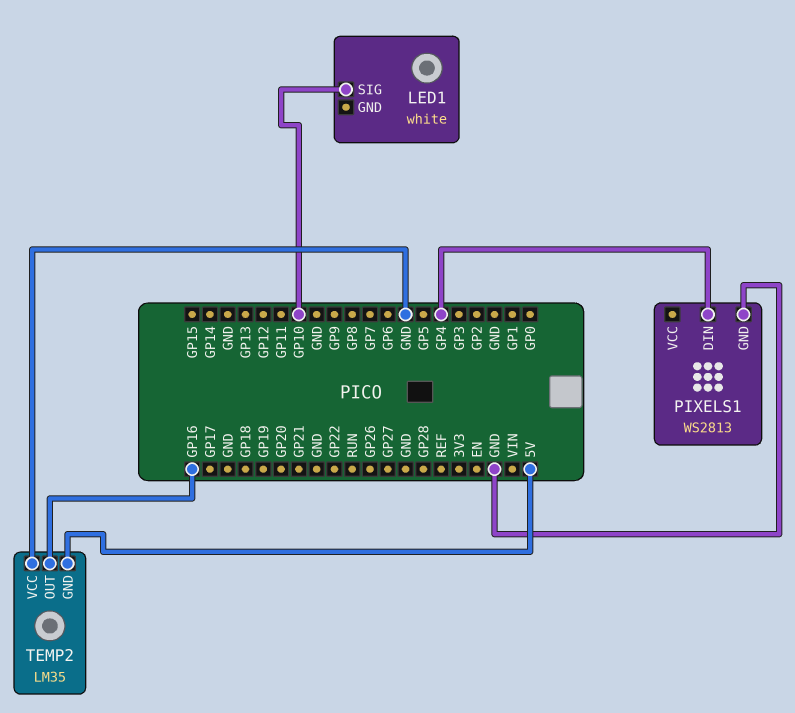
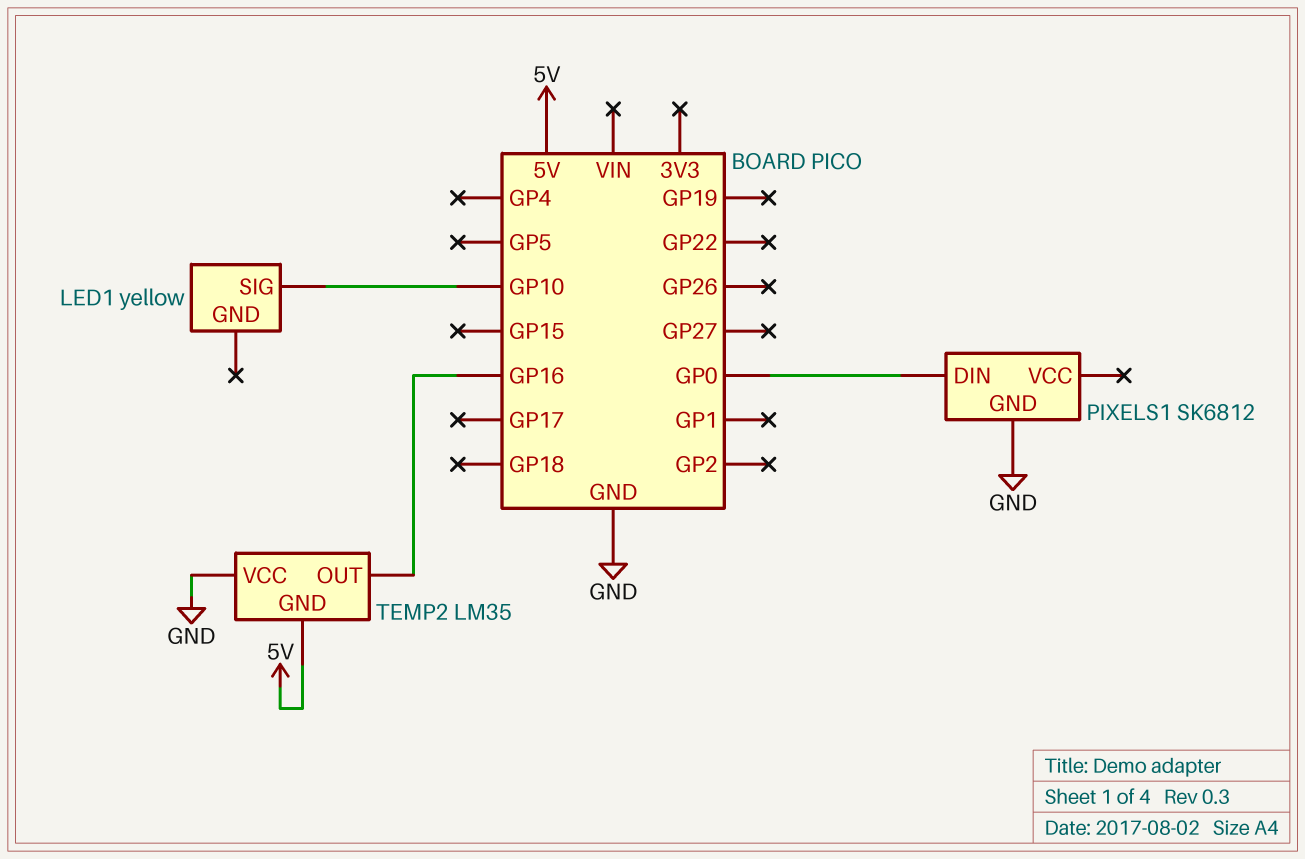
LED1: white -> yellow
PIXELS1: WS2813 -> SK6812
PIXELS1 pin DIN: GP4 -> GP0

